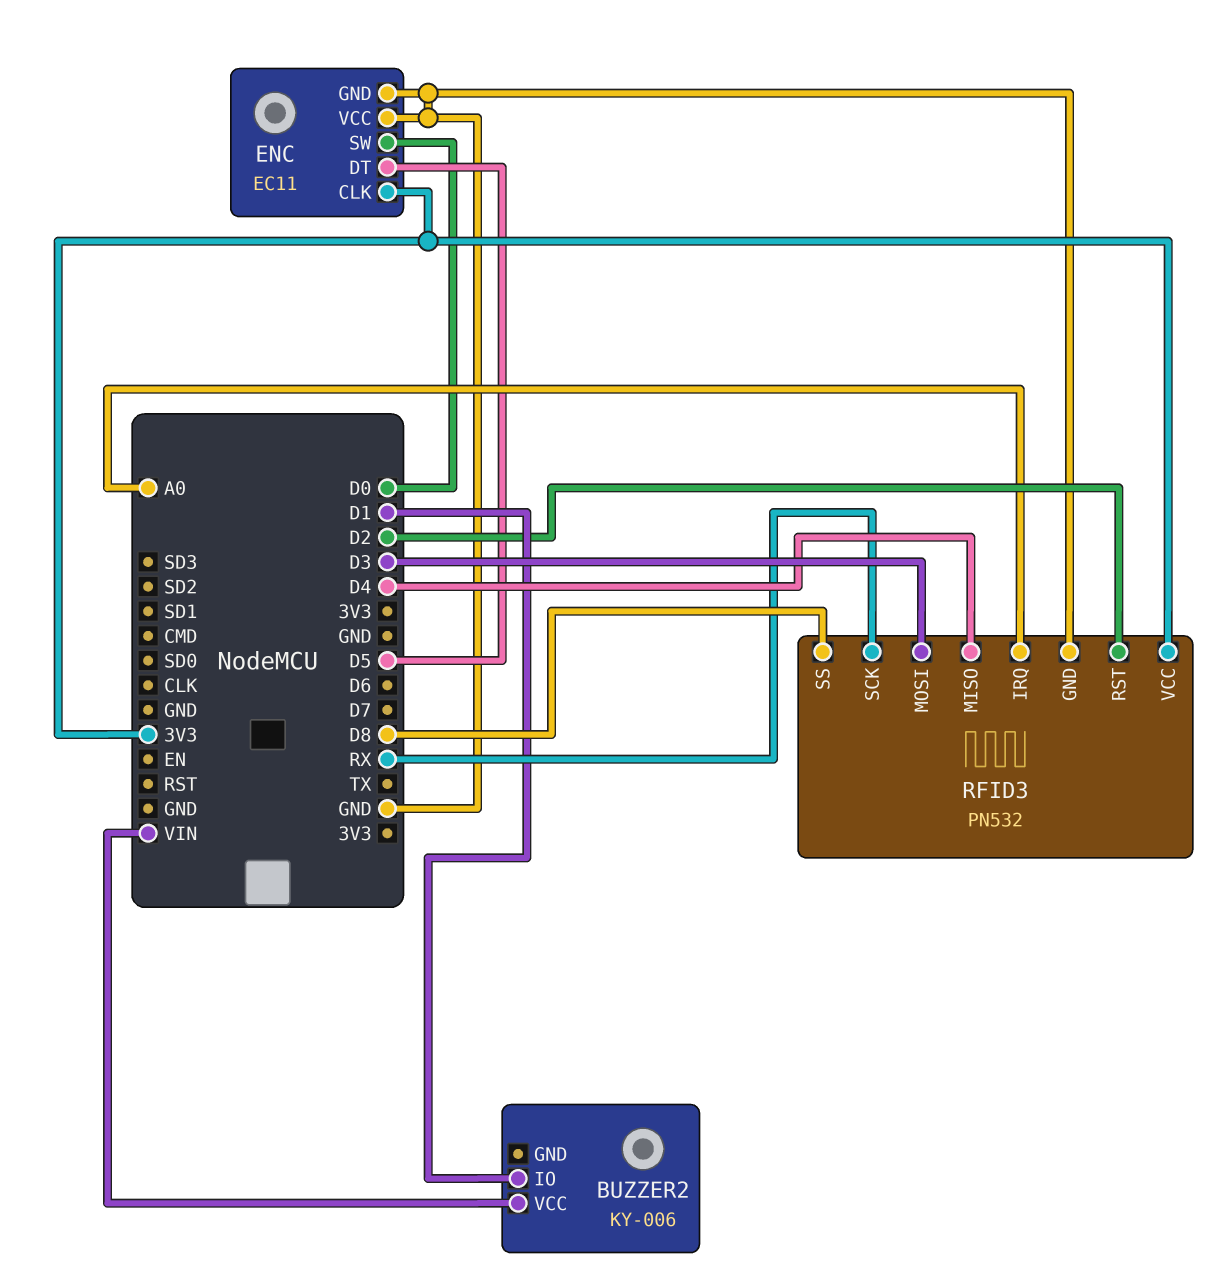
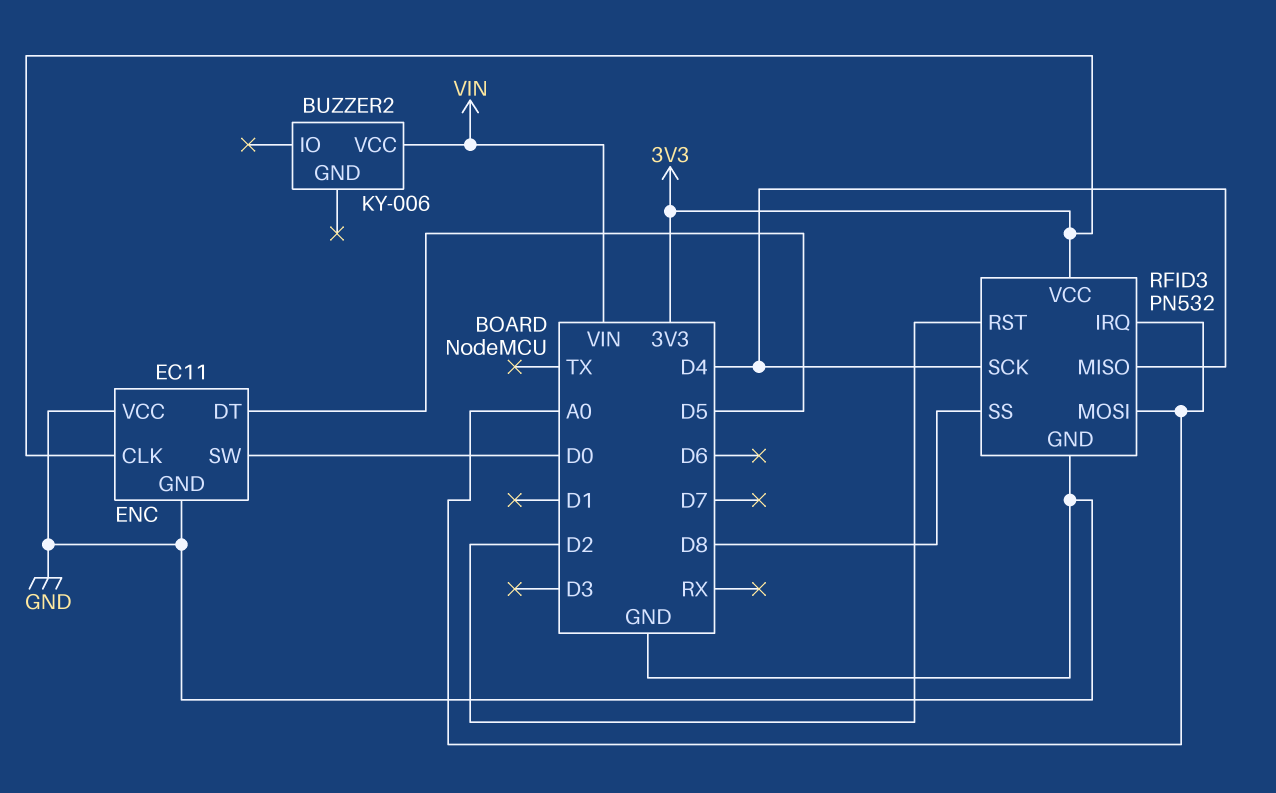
BUZZER2 pin IO: D1 -> none
RFID3 pin MOSI: D3 -> A0
RFID3 pin SCK: RX -> D4

